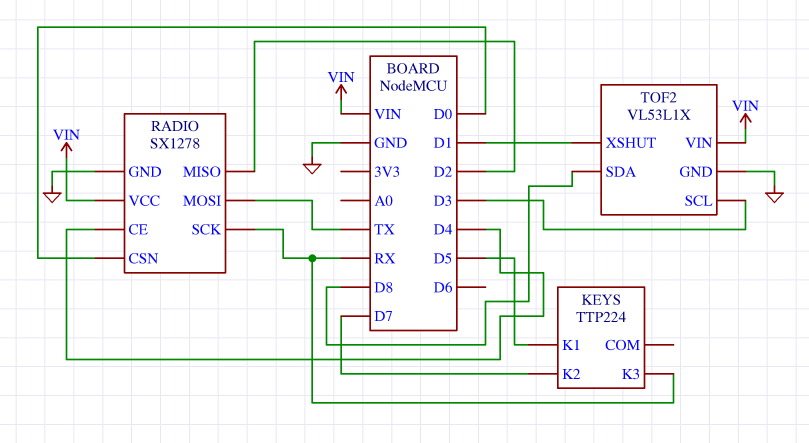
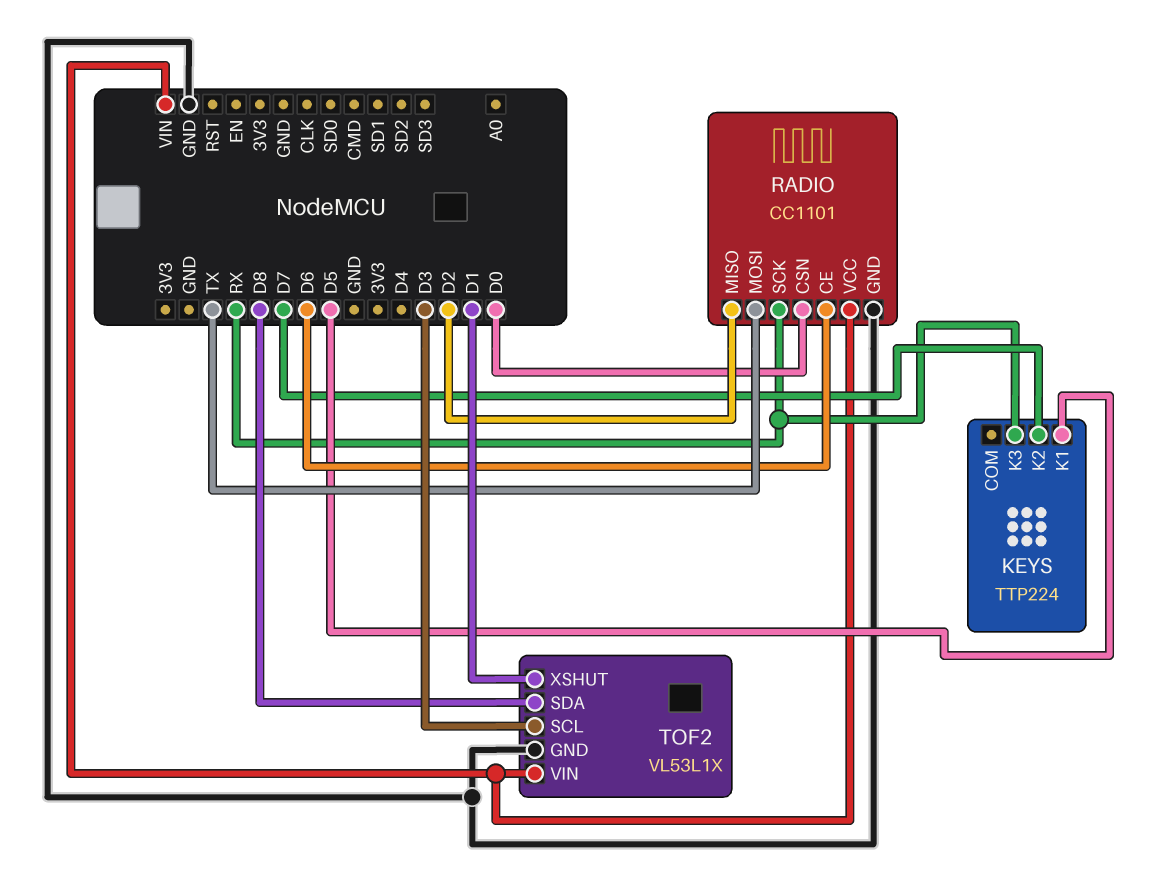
RADIO: SX1278 -> CC1101
RADIO pin CE: D4 -> D6

